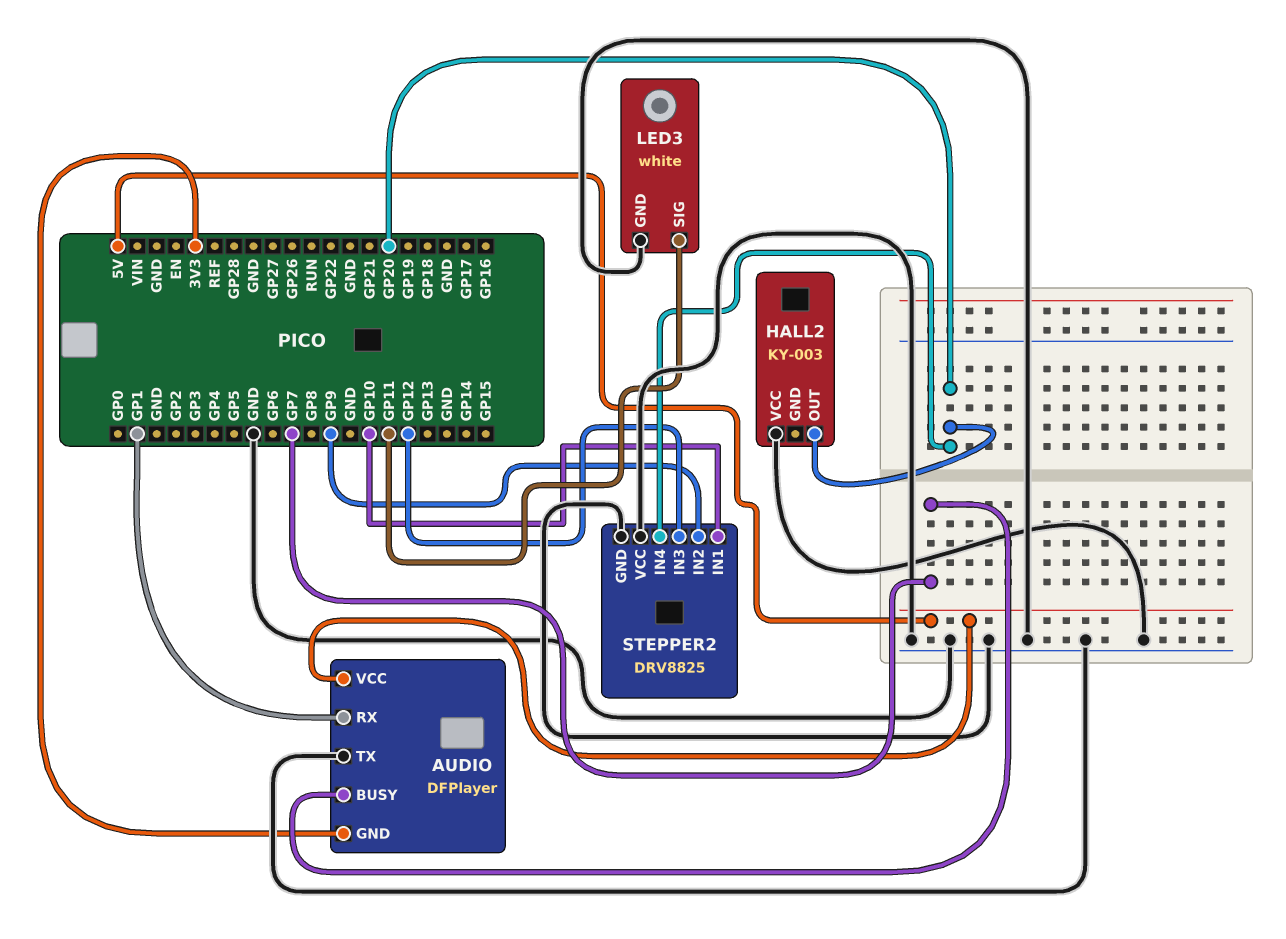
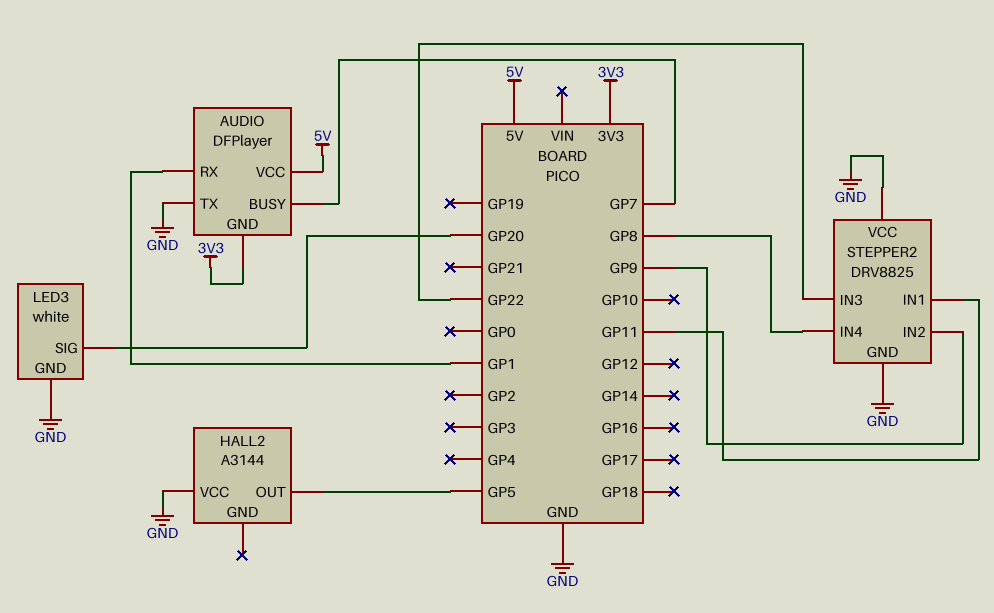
HALL2: KY-003 -> A3144
HALL2 pin OUT: GP20 -> GP5
LED3 pin SIG: GP11 -> GP20
STEPPER2 pin IN1: GP10 -> GP11
STEPPER2 pin IN3: GP12 -> GP22
STEPPER2 pin IN4: GP20 -> GP8

